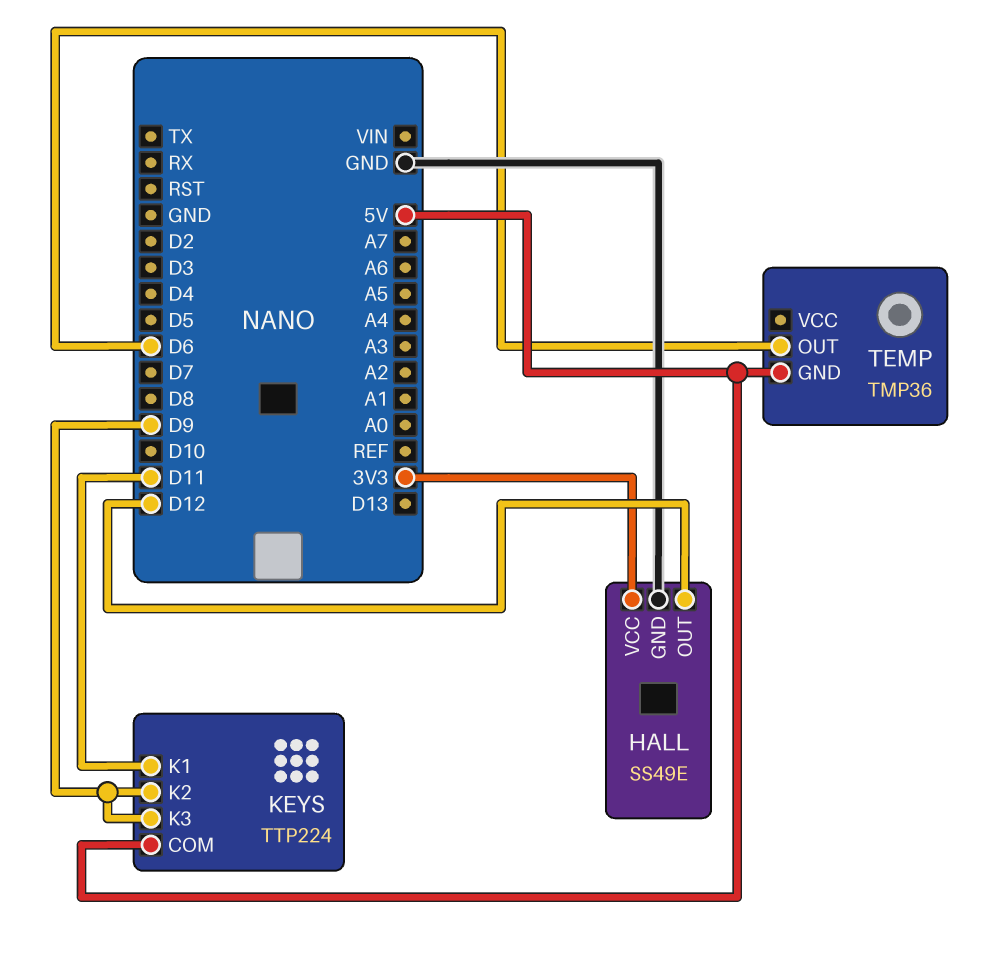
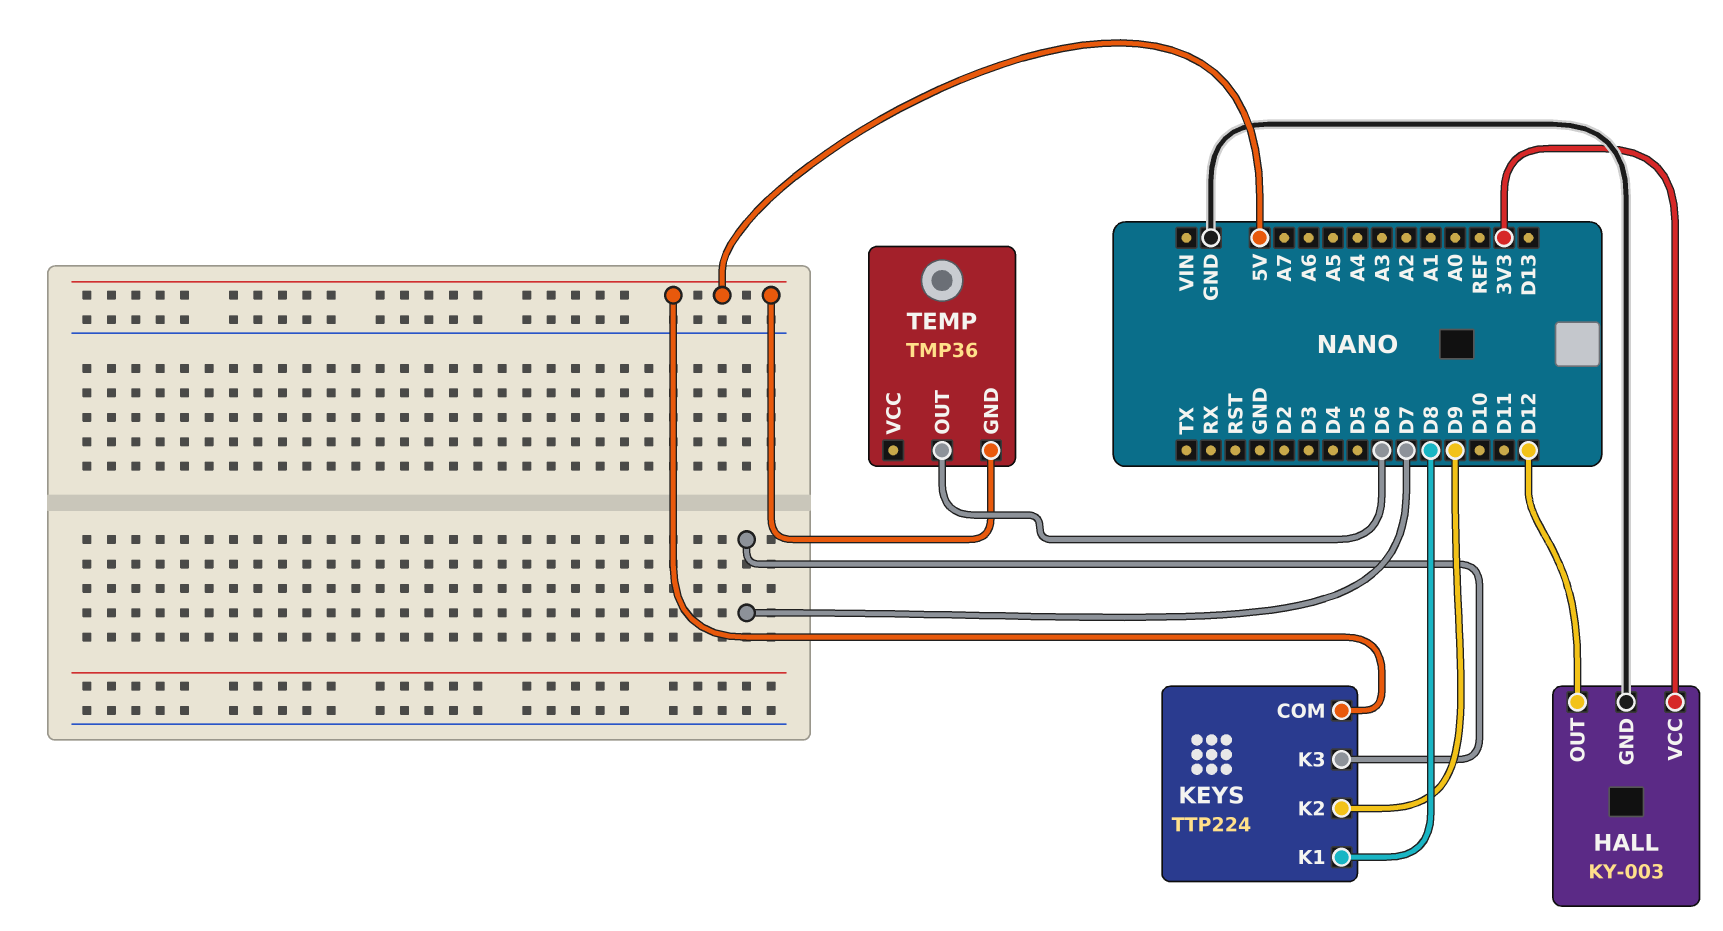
HALL: SS49E -> KY-003
KEYS pin K1: D11 -> D8
KEYS pin K3: D9 -> D7

